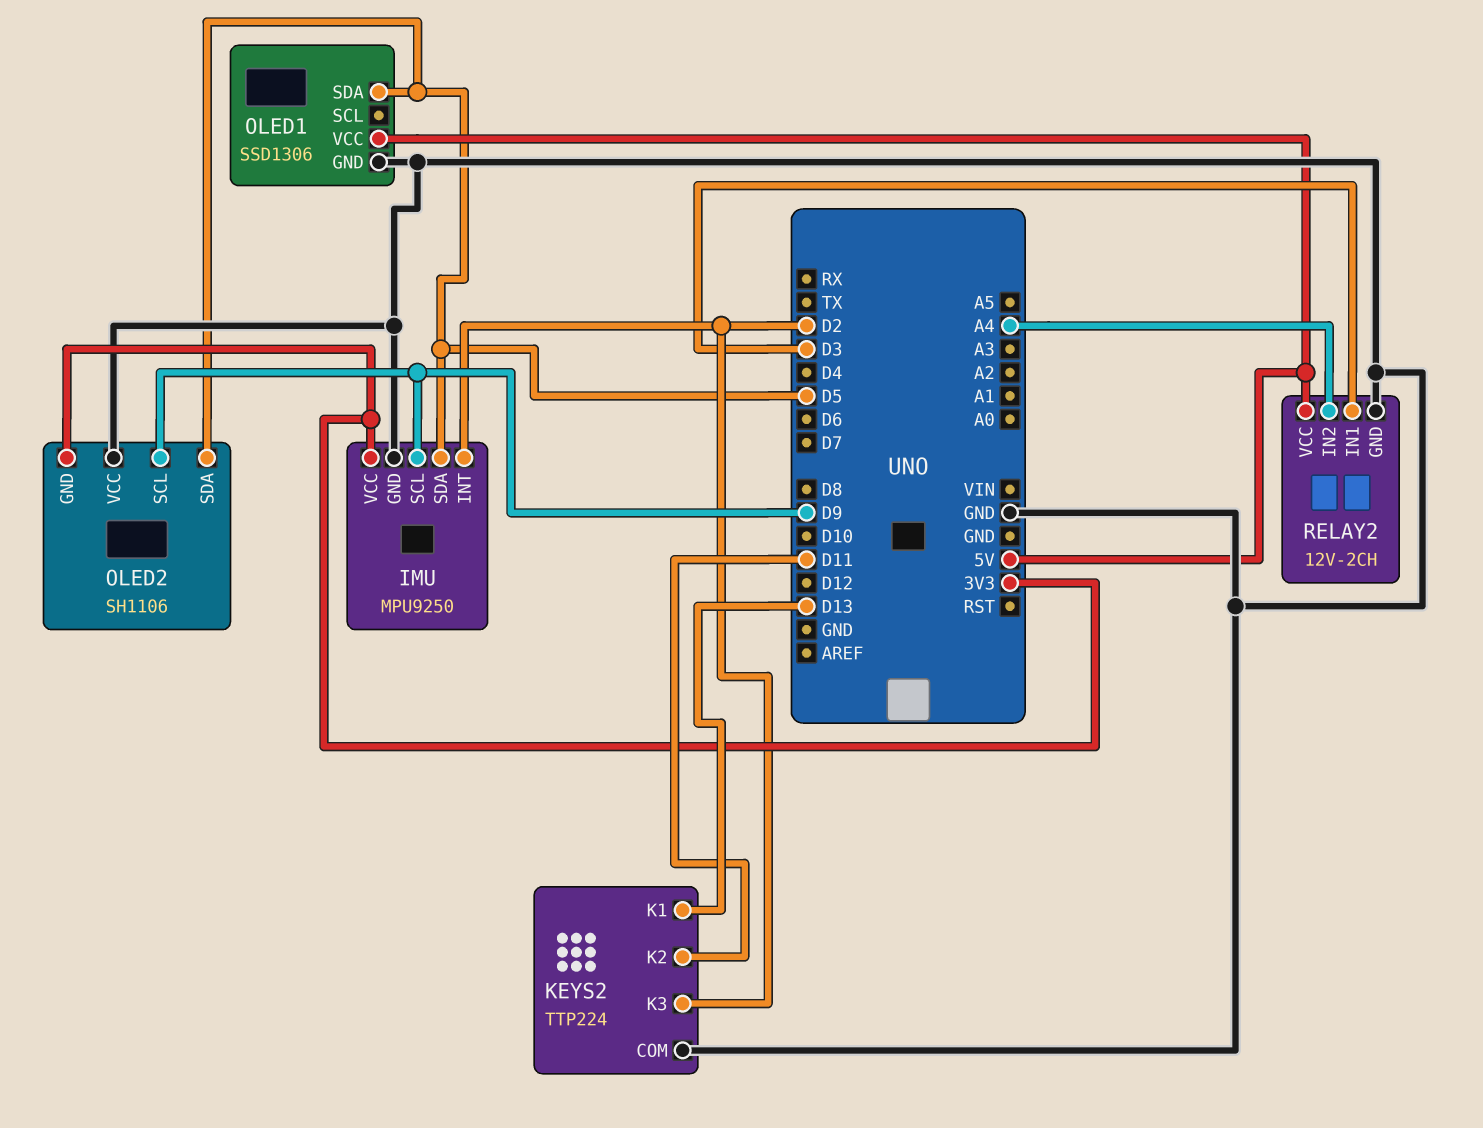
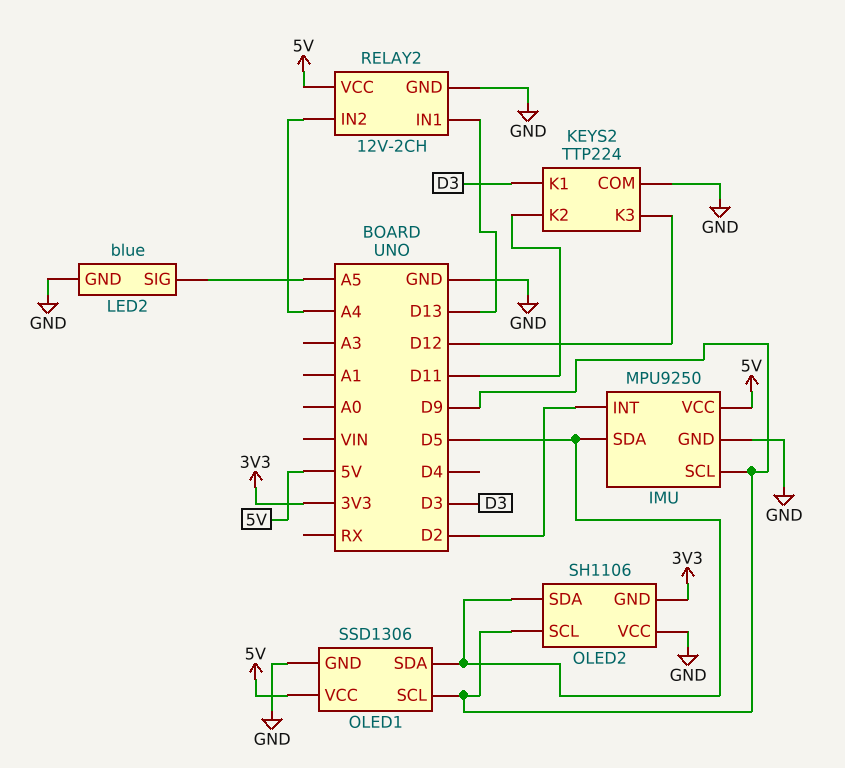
IMU pin VCC: 3V3 -> 5V
KEYS2 pin K1: D13 -> D3
KEYS2 pin K3: D2 -> D12
LED2: none -> blue
LED2 pin GND: none -> GND
LED2 pin SIG: none -> A5
OLED1 pin SCL: none -> D9
RELAY2 pin IN1: D3 -> D13

